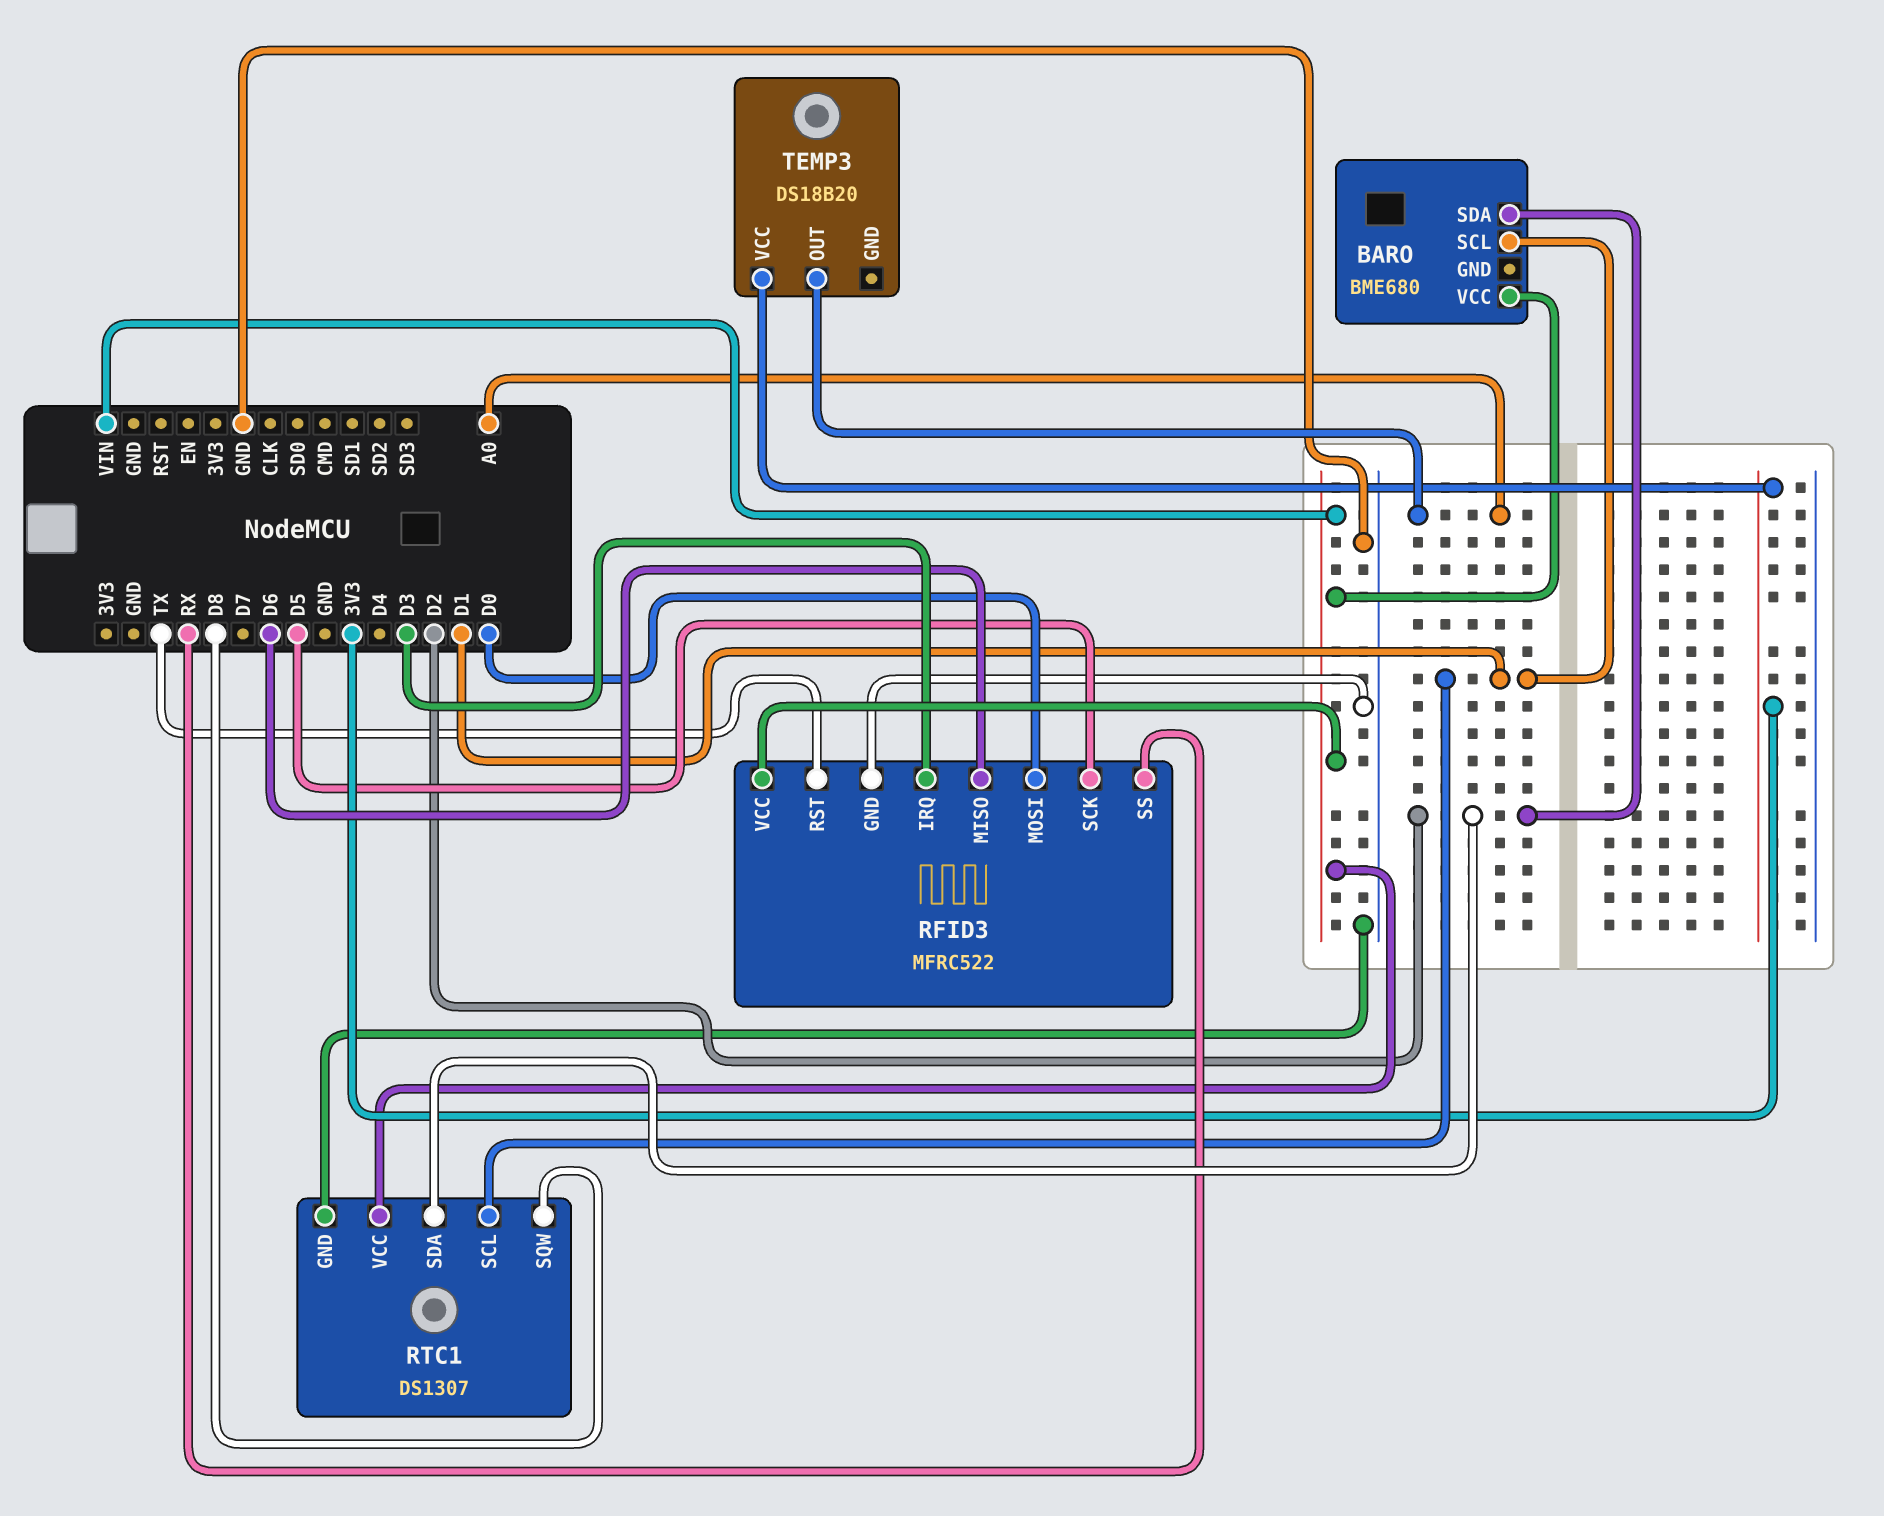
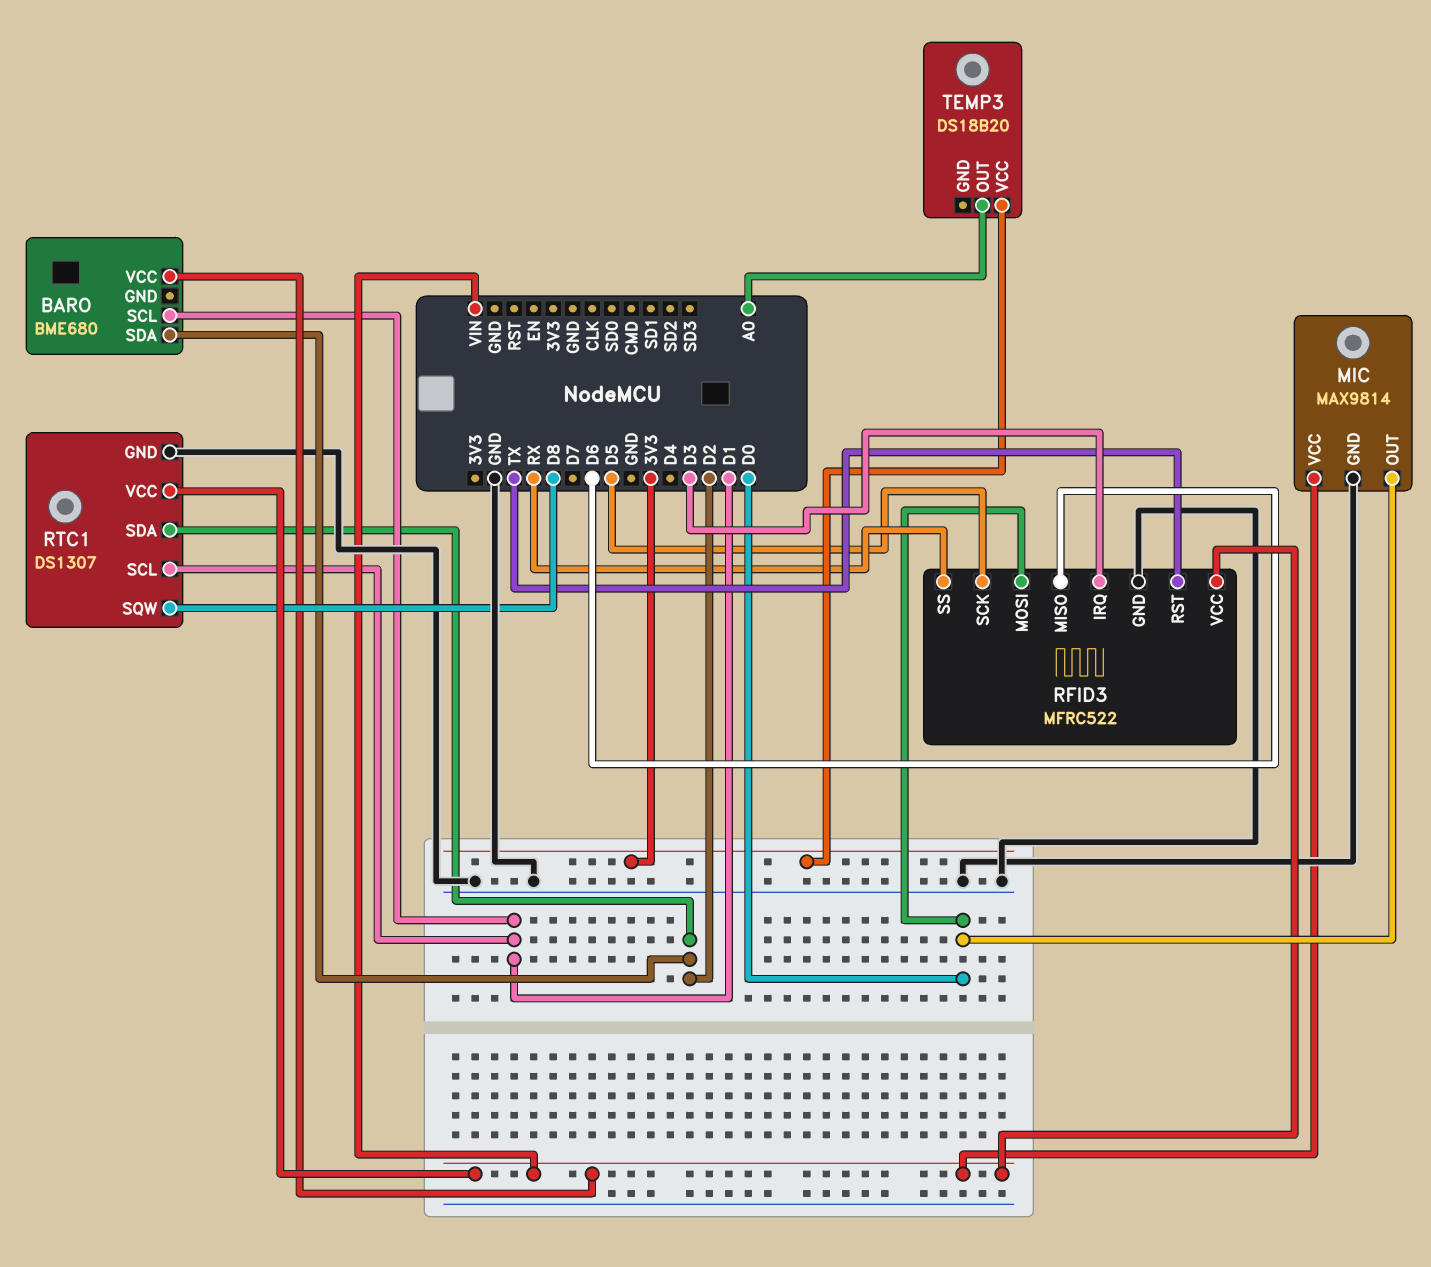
MIC: none -> MAX9814
MIC pin GND: none -> GND
MIC pin OUT: none -> D0
MIC pin VCC: none -> VIN

